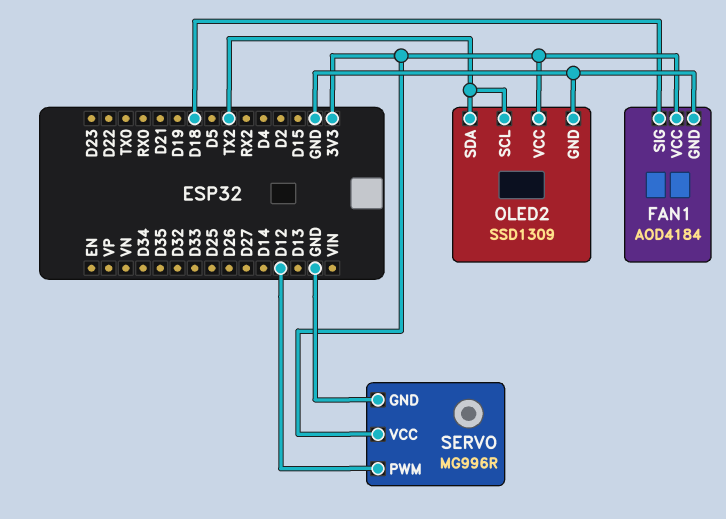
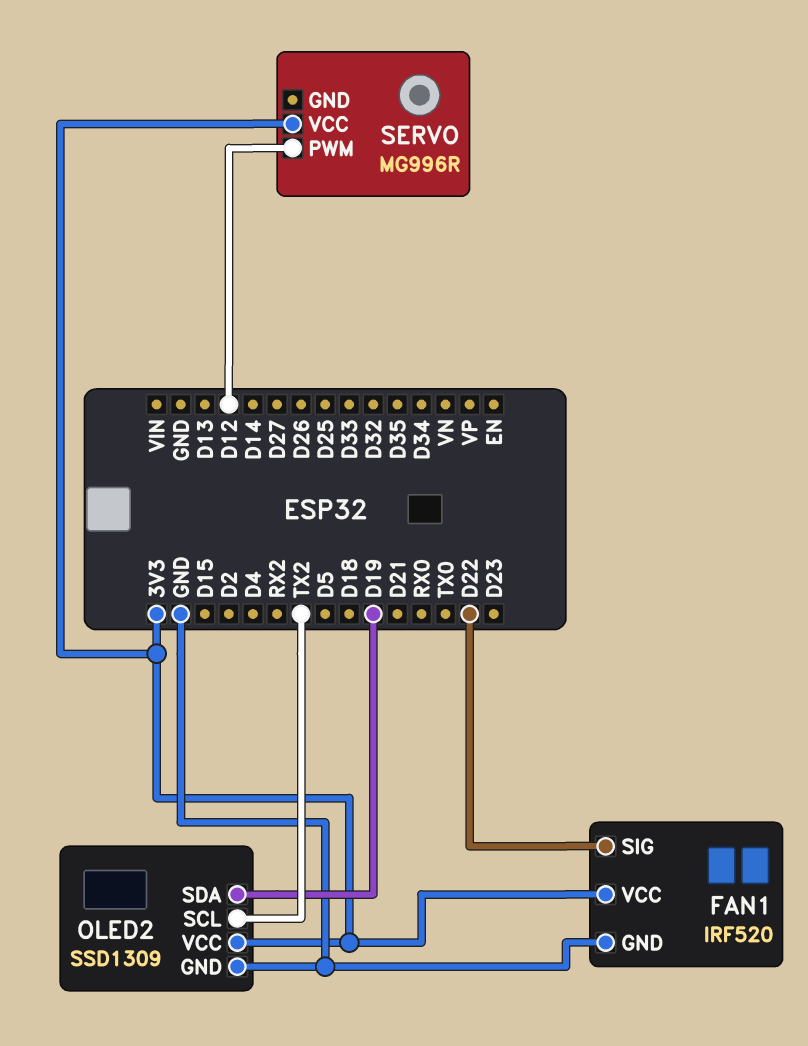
FAN1: AOD4184 -> IRF520
FAN1 pin SIG: D18 -> D22
OLED2 pin SDA: TX2 -> D19
SERVO pin GND: GND -> none

